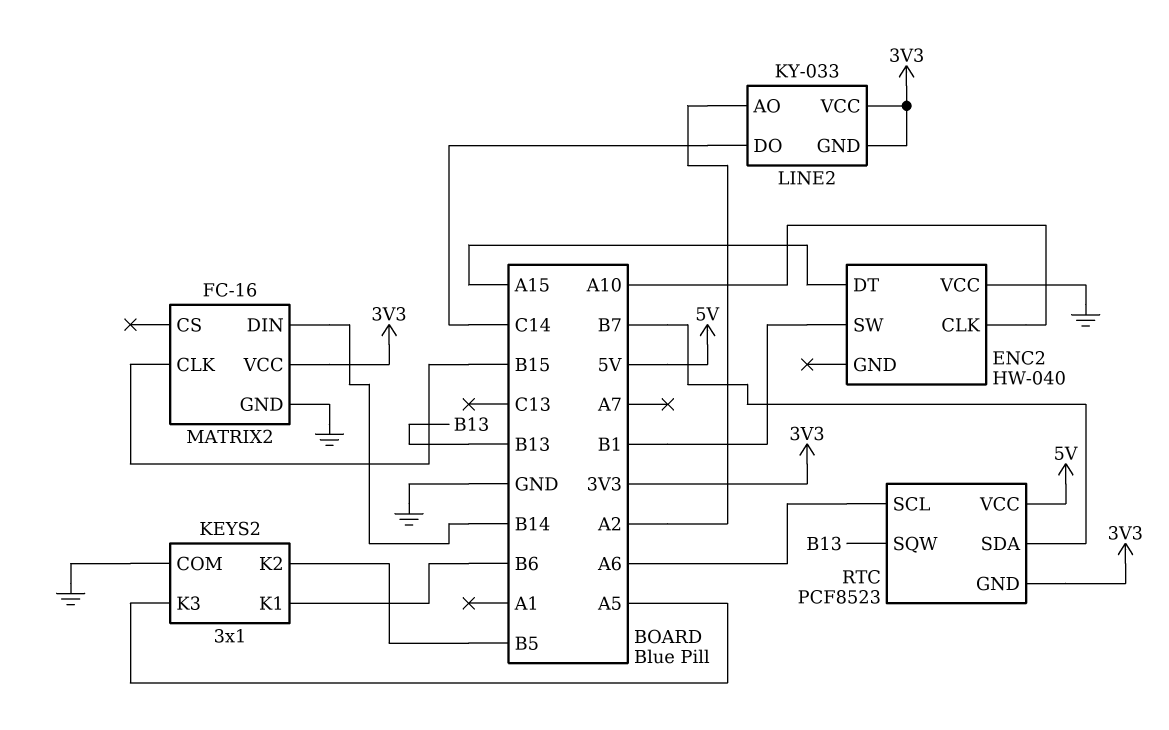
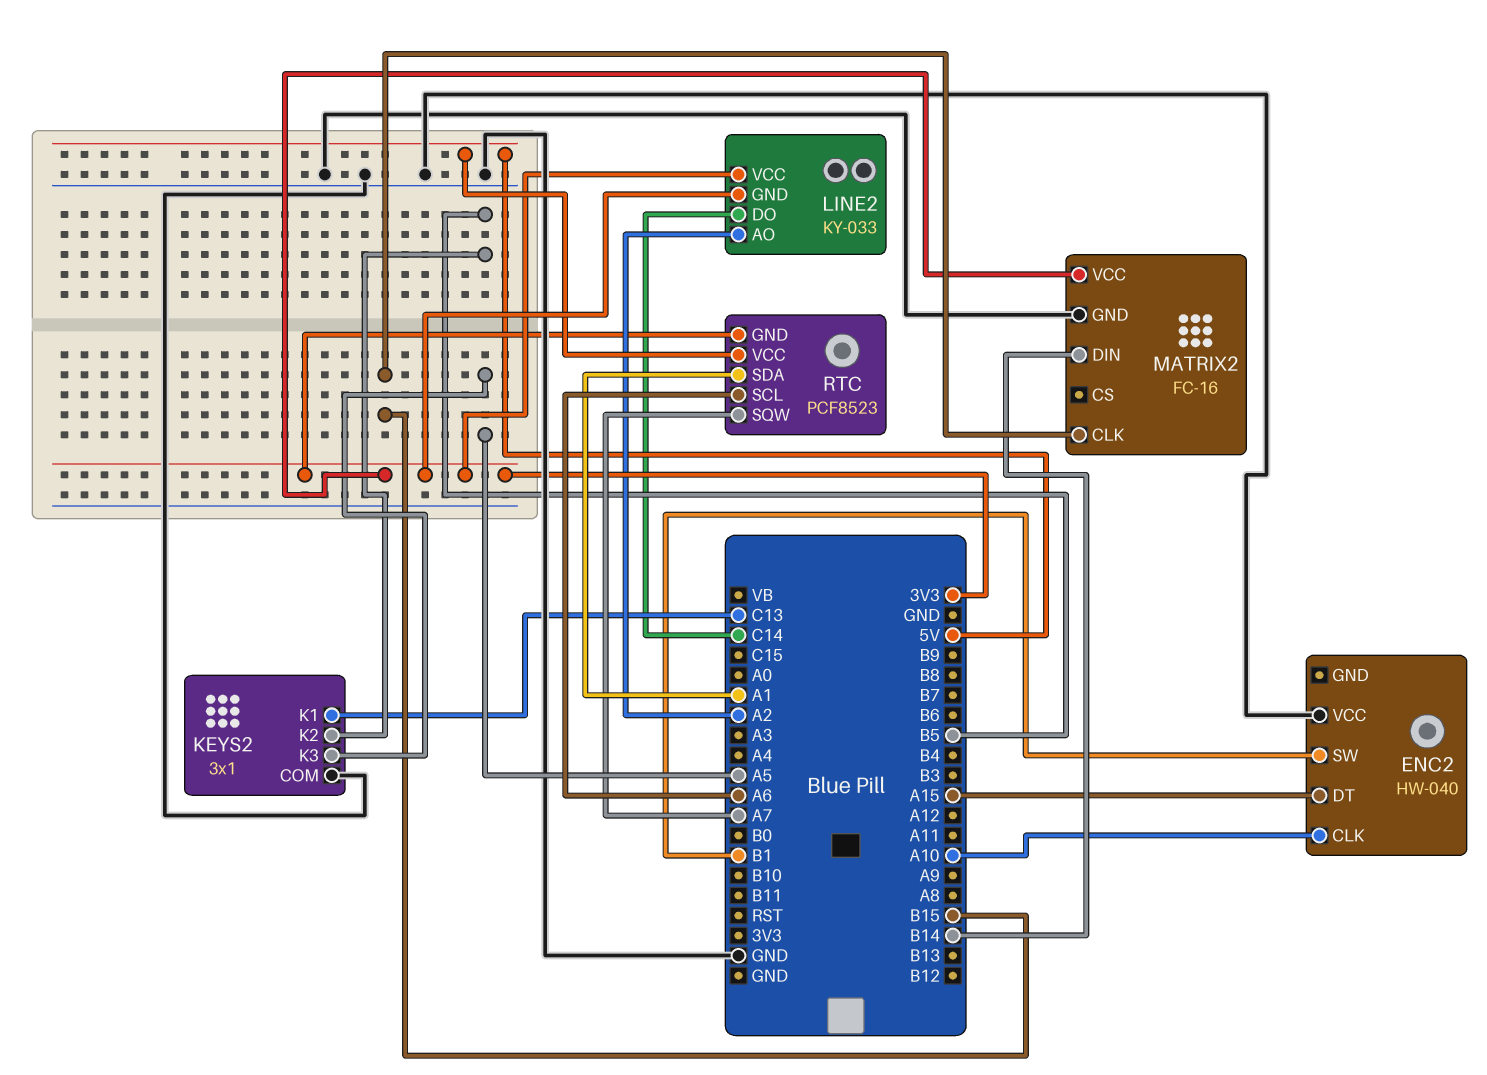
KEYS2 pin K1: B6 -> C13
RTC pin SDA: B7 -> A1
RTC pin SQW: B13 -> A7

